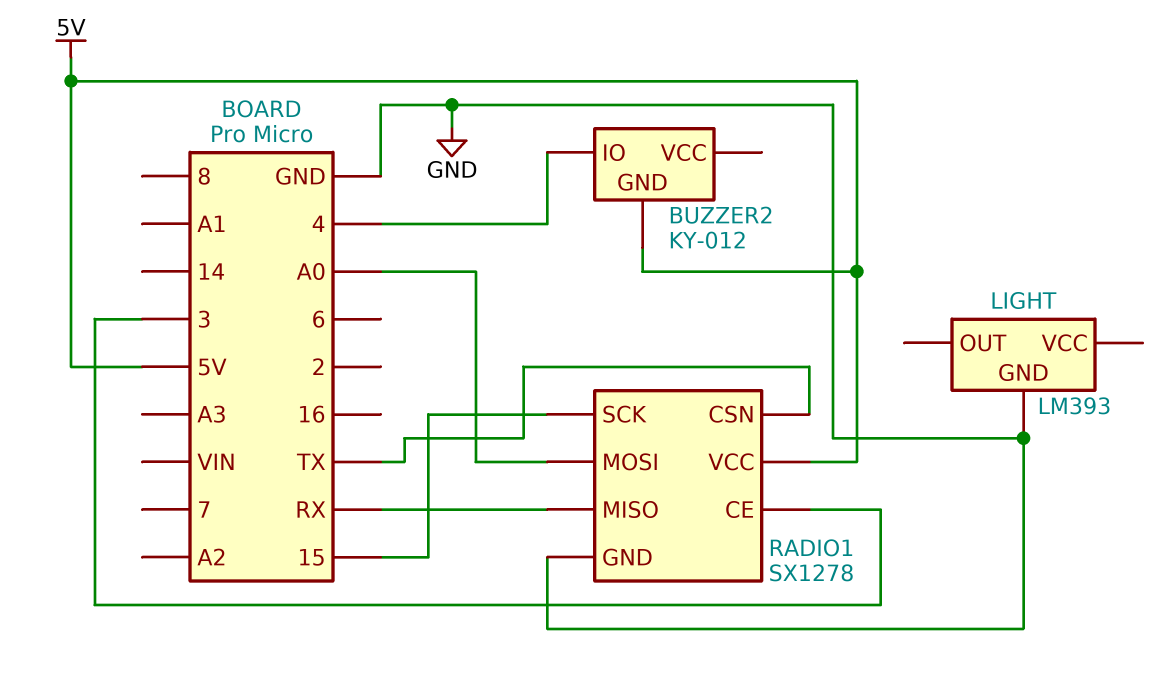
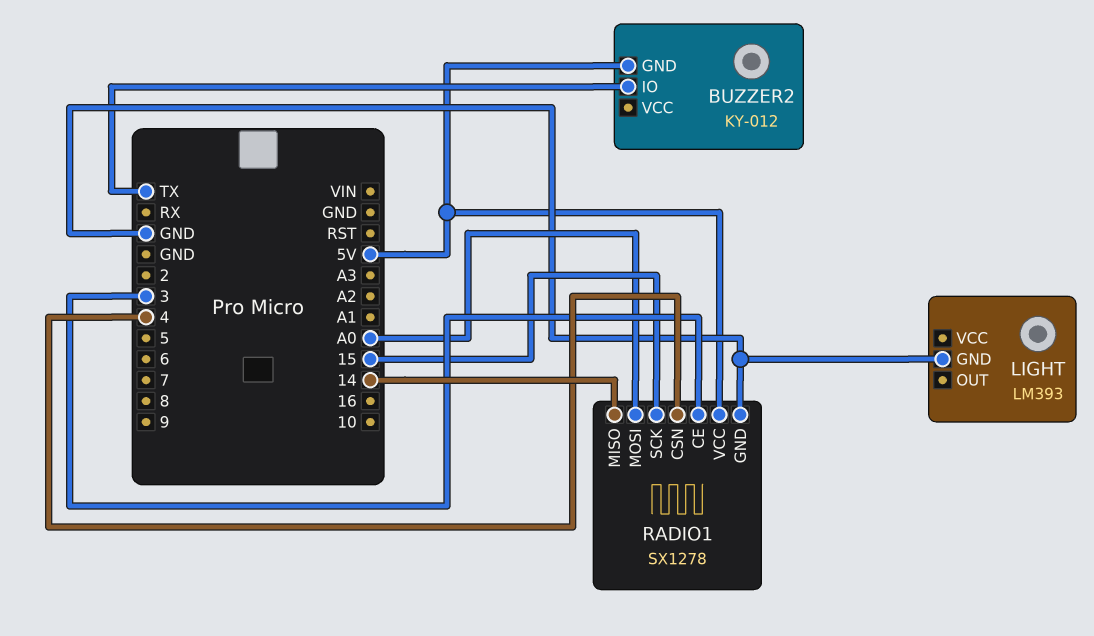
BUZZER2 pin IO: 4 -> TX
RADIO1 pin CSN: TX -> 4
RADIO1 pin MISO: RX -> 14

